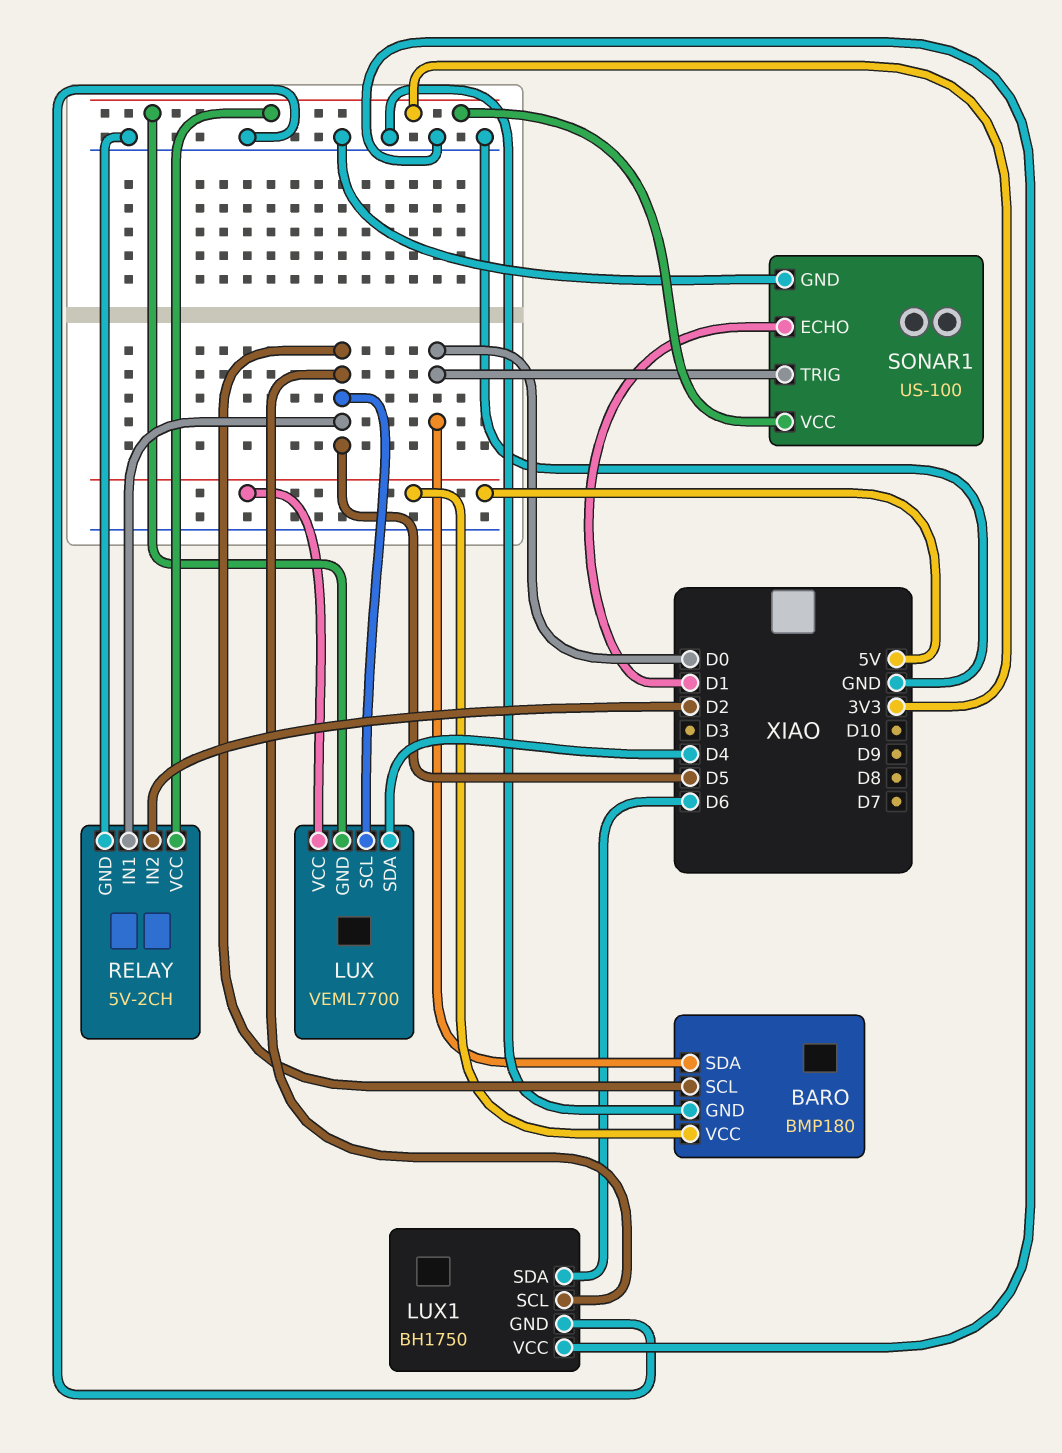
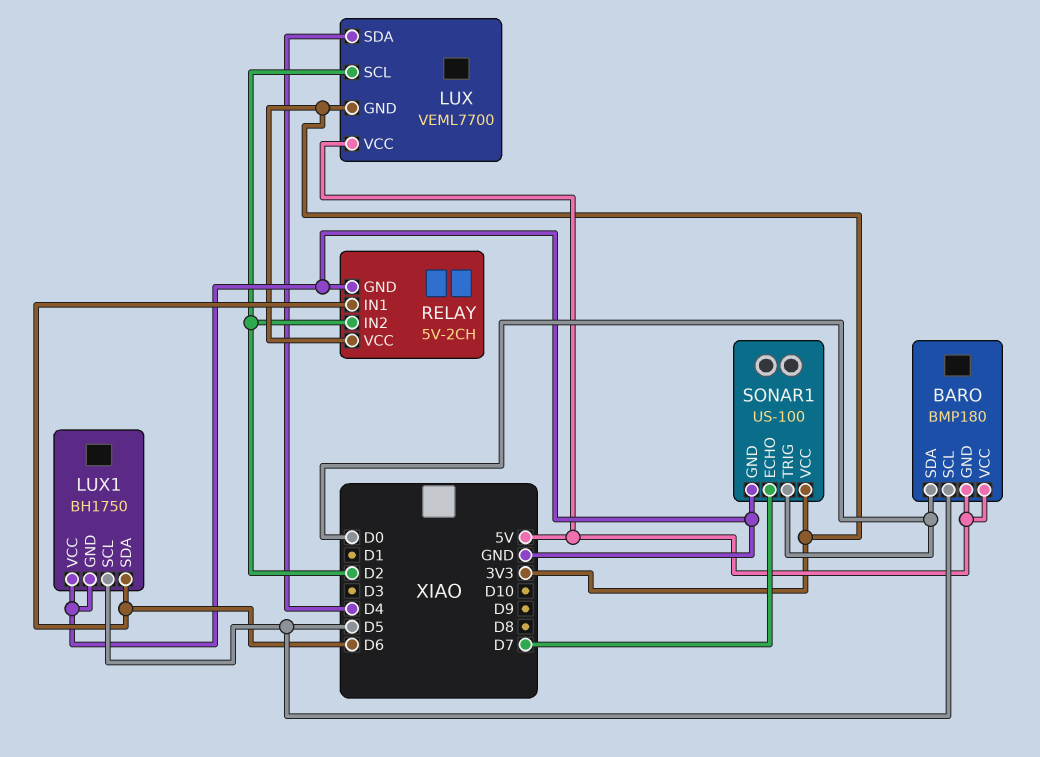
BARO pin GND: GND -> 5V
LUX pin SCL: D5 -> D2
RELAY pin IN1: D5 -> D6
SONAR1 pin ECHO: D1 -> D7

